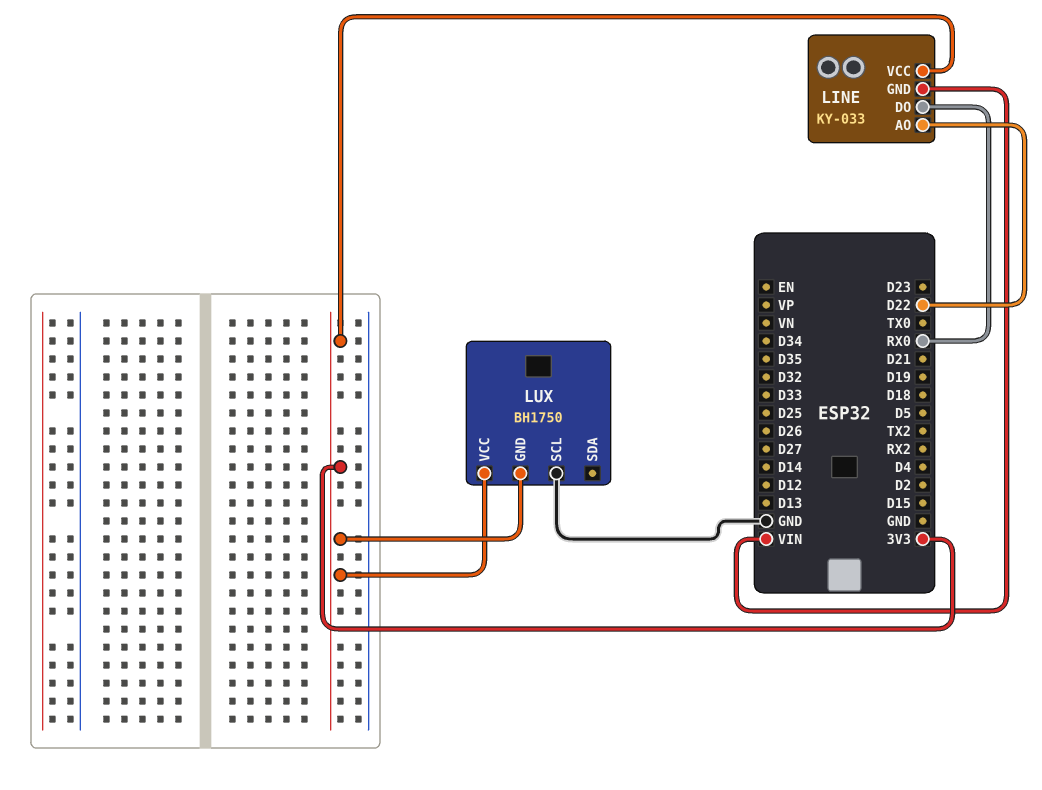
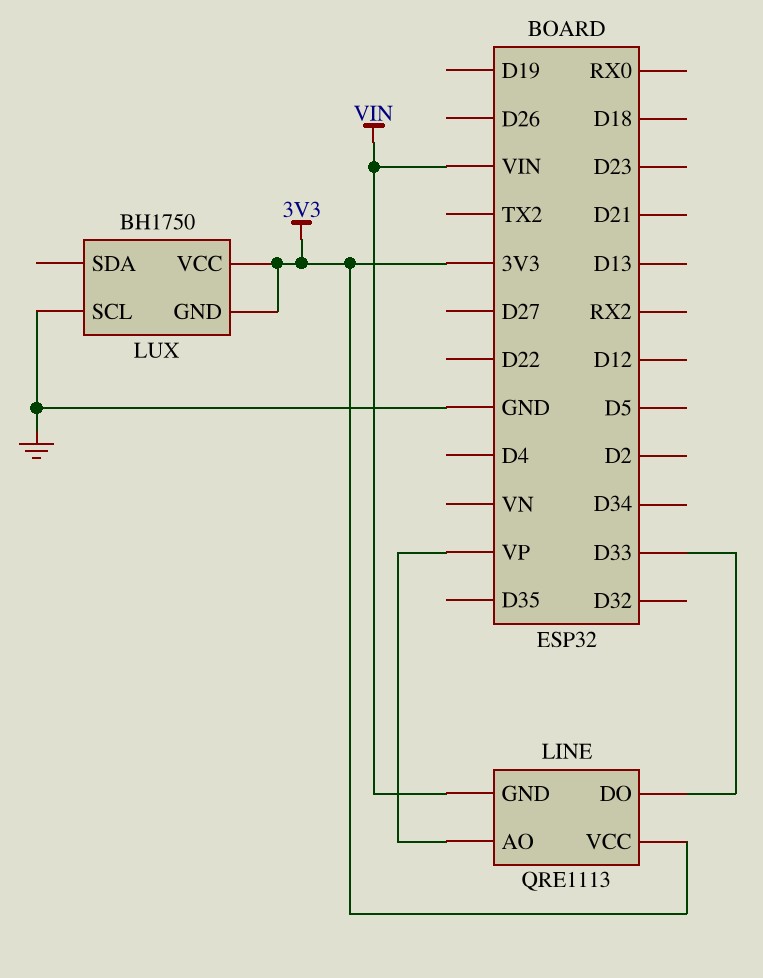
LINE: KY-033 -> QRE1113
LINE pin AO: D22 -> VP
LINE pin DO: RX0 -> D33

